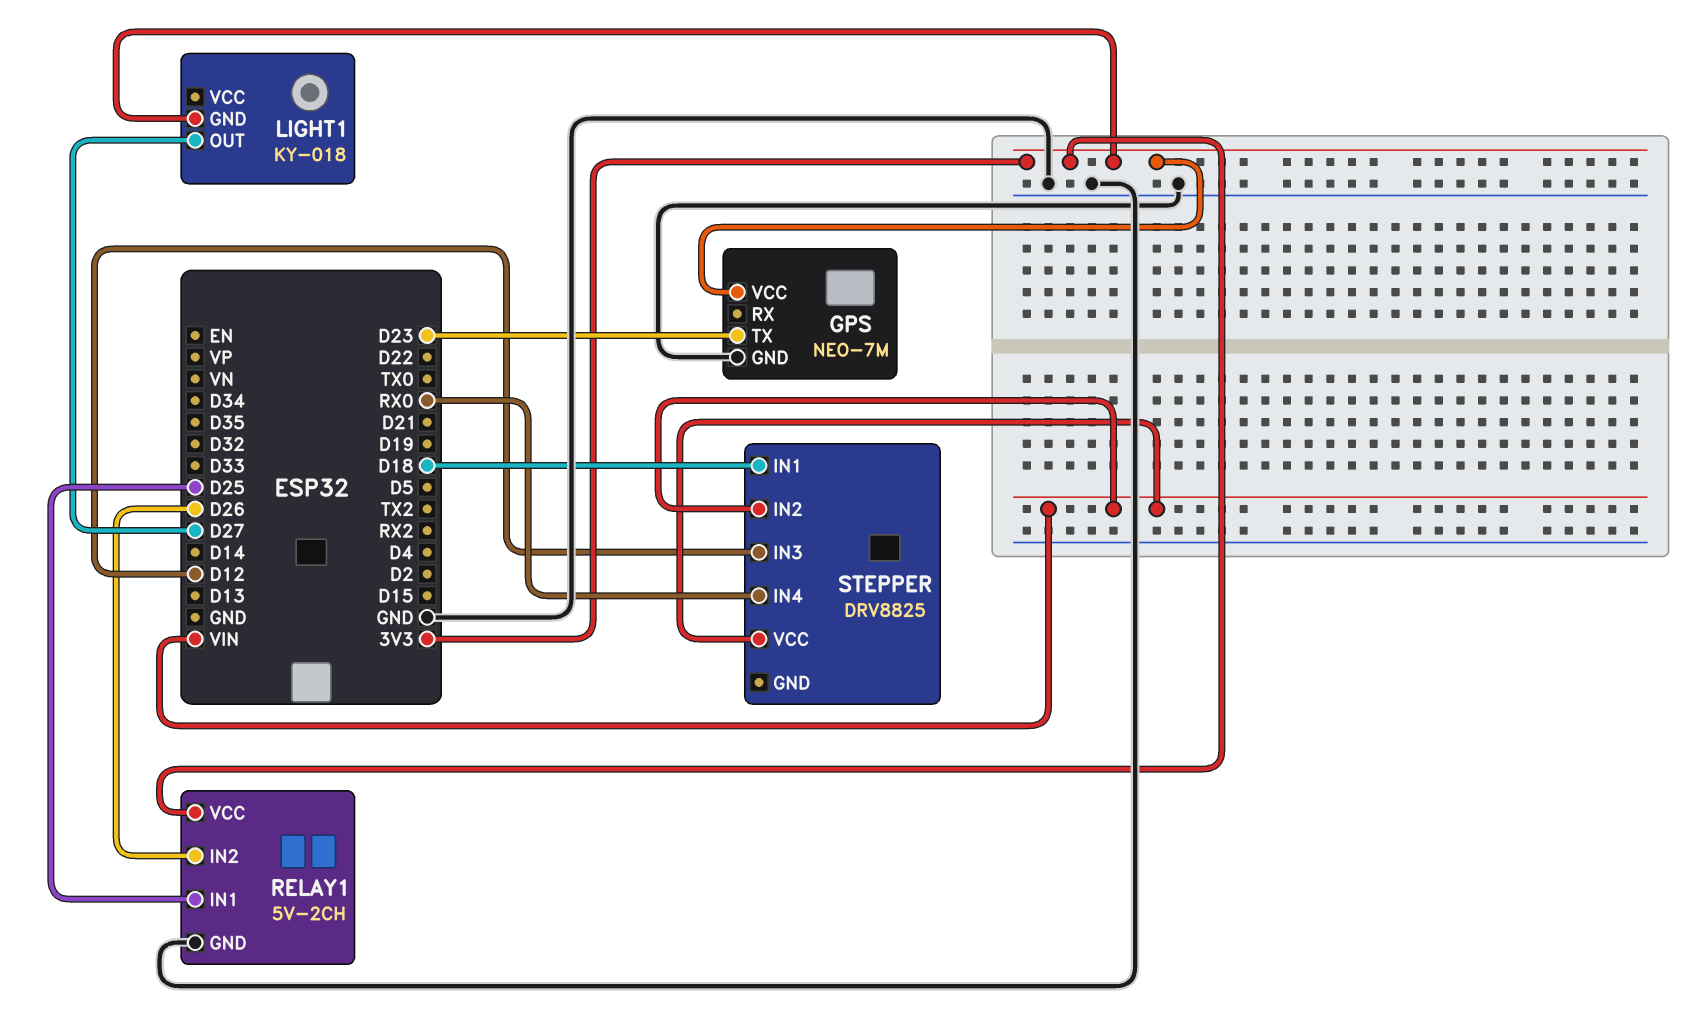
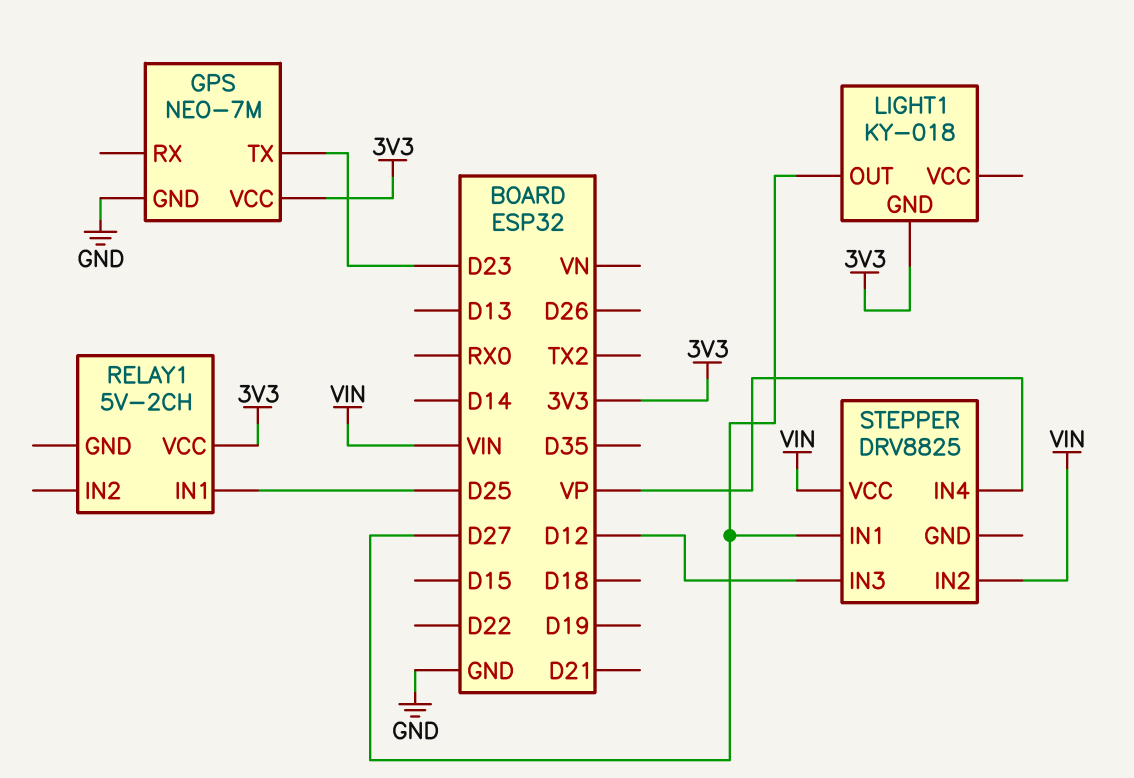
RELAY1 pin GND: GND -> none
RELAY1 pin IN2: D26 -> none
STEPPER pin IN1: D18 -> D27
STEPPER pin IN4: RX0 -> VP

